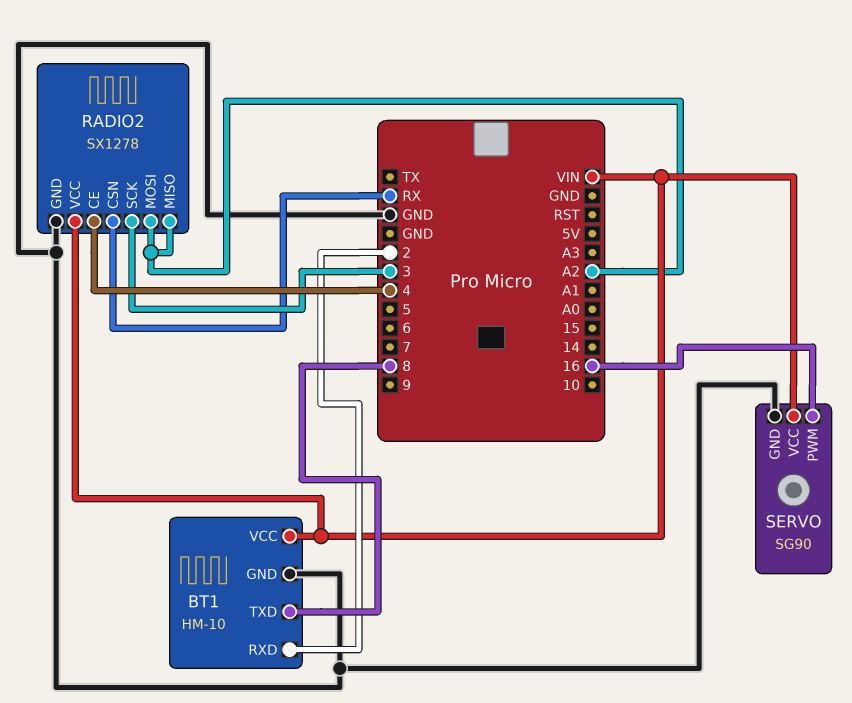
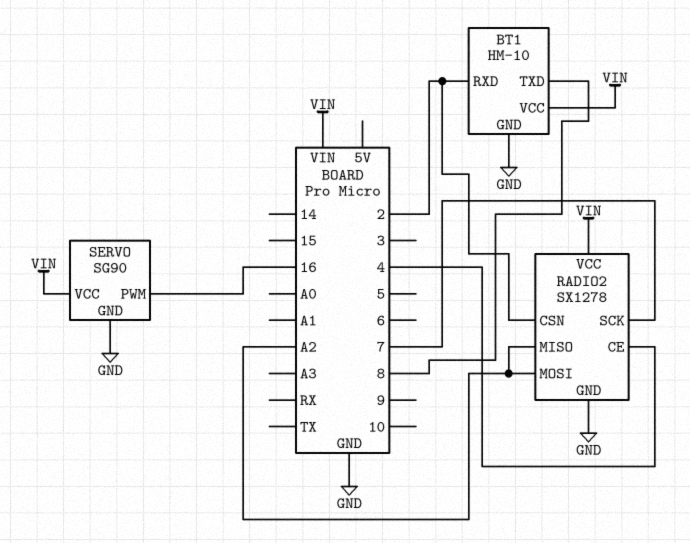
RADIO2 pin CSN: RX -> 2
RADIO2 pin SCK: 3 -> 7

